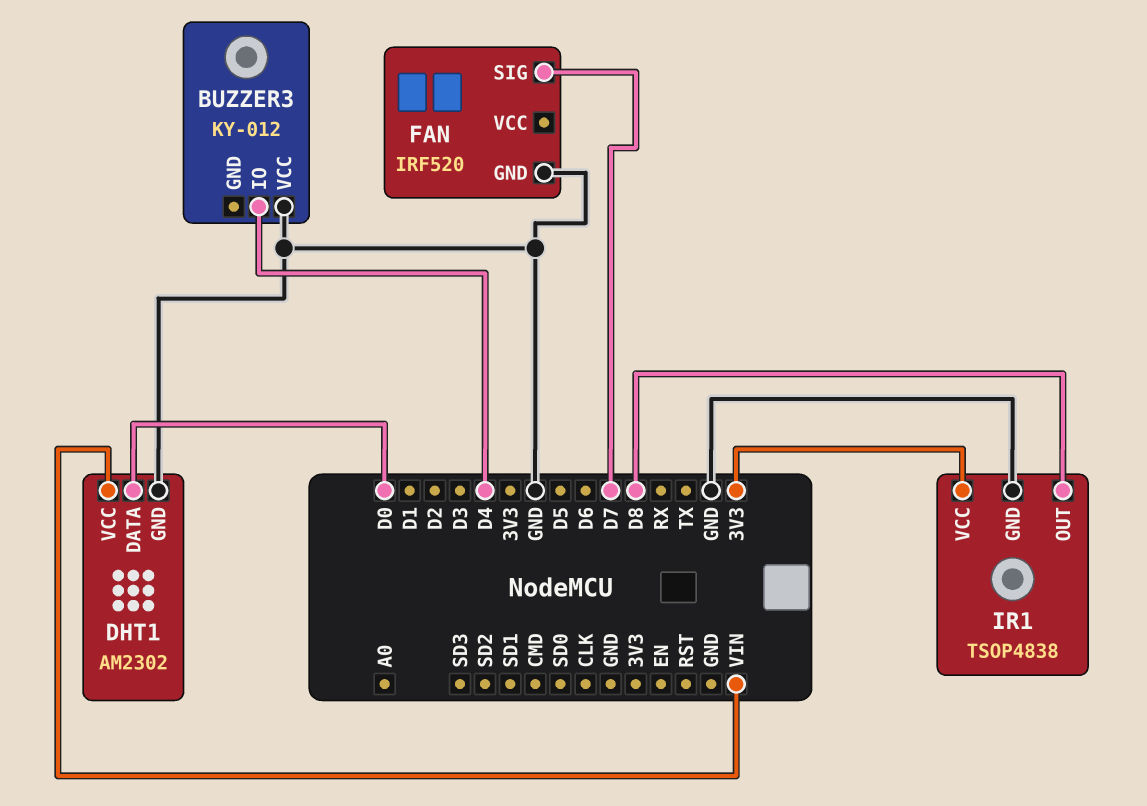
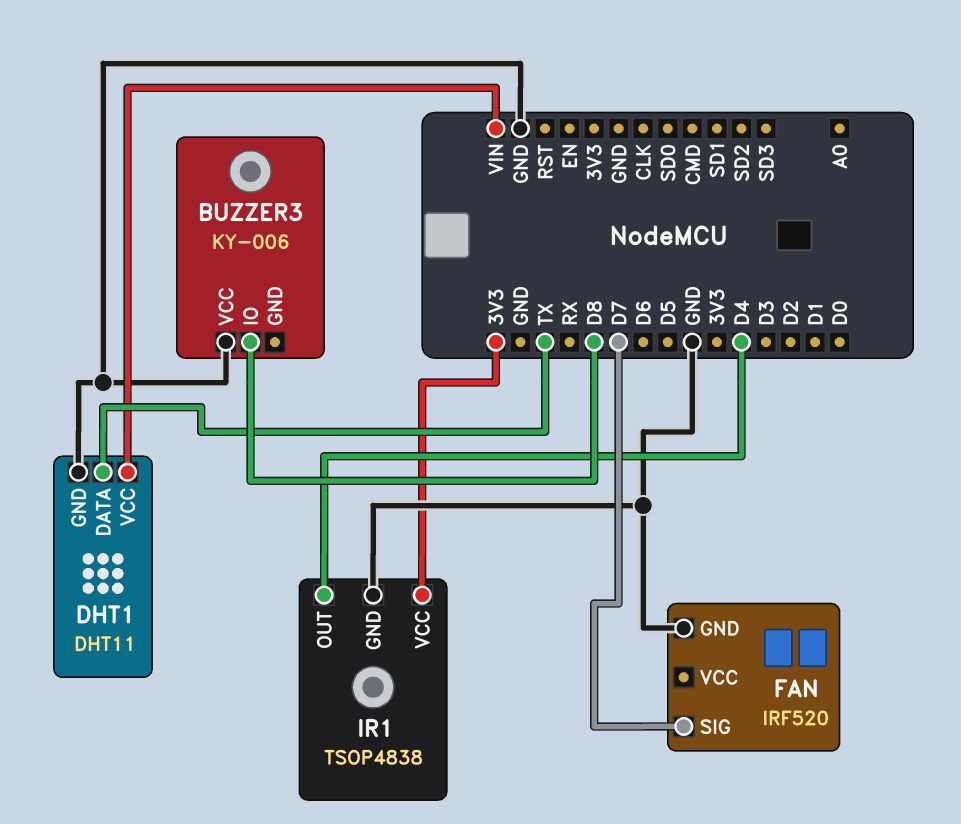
BUZZER3: KY-012 -> KY-006
BUZZER3 pin IO: D4 -> D8
DHT1: AM2302 -> DHT11
DHT1 pin DATA: D0 -> TX
IR1 pin OUT: D8 -> D4

